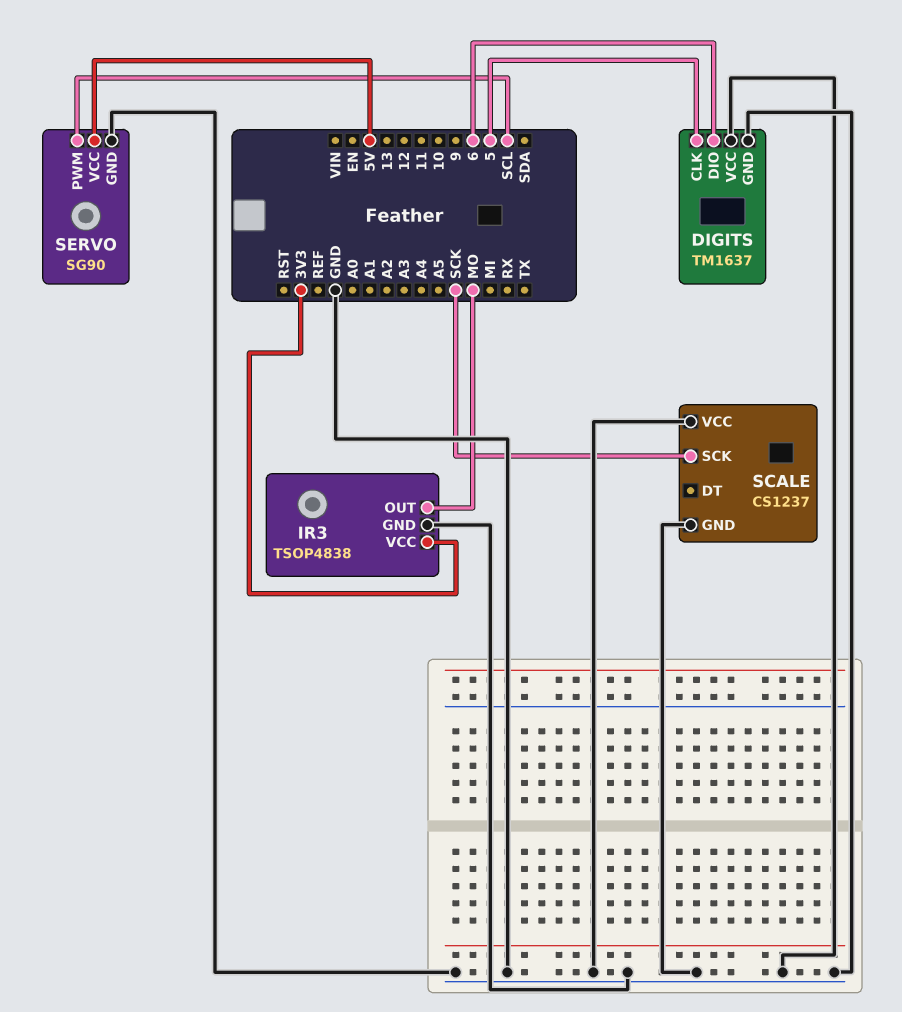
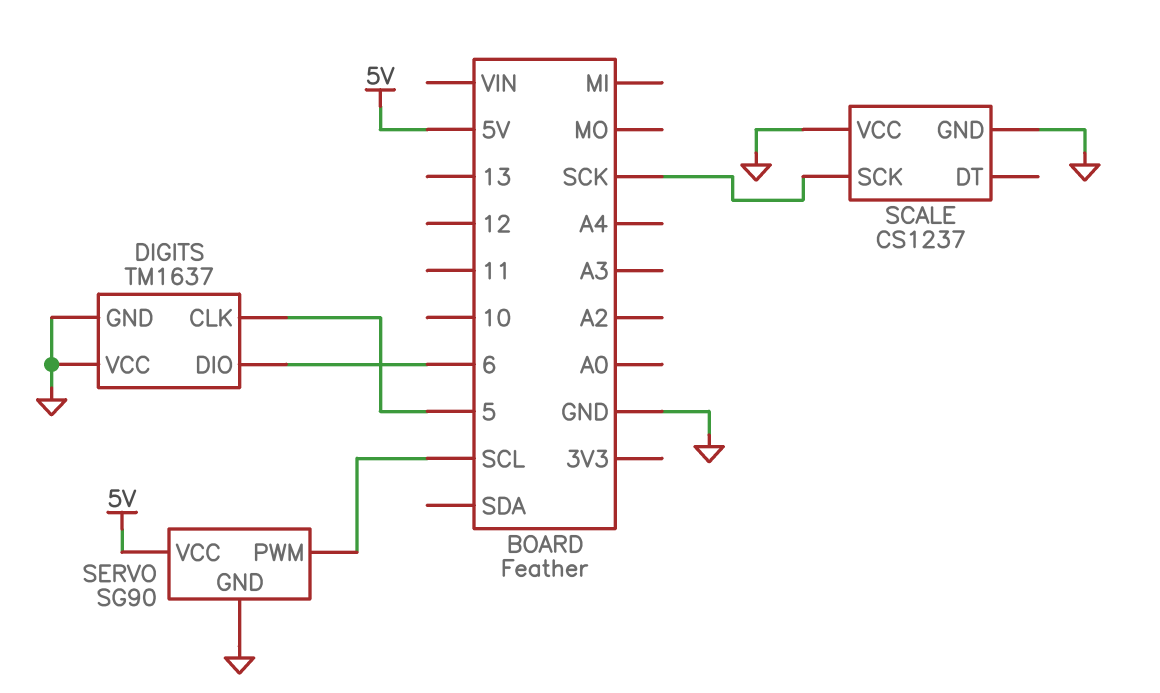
IR3: TSOP4838 -> none
IR3 pin GND: GND -> none
IR3 pin OUT: MO -> none
IR3 pin VCC: 3V3 -> none

